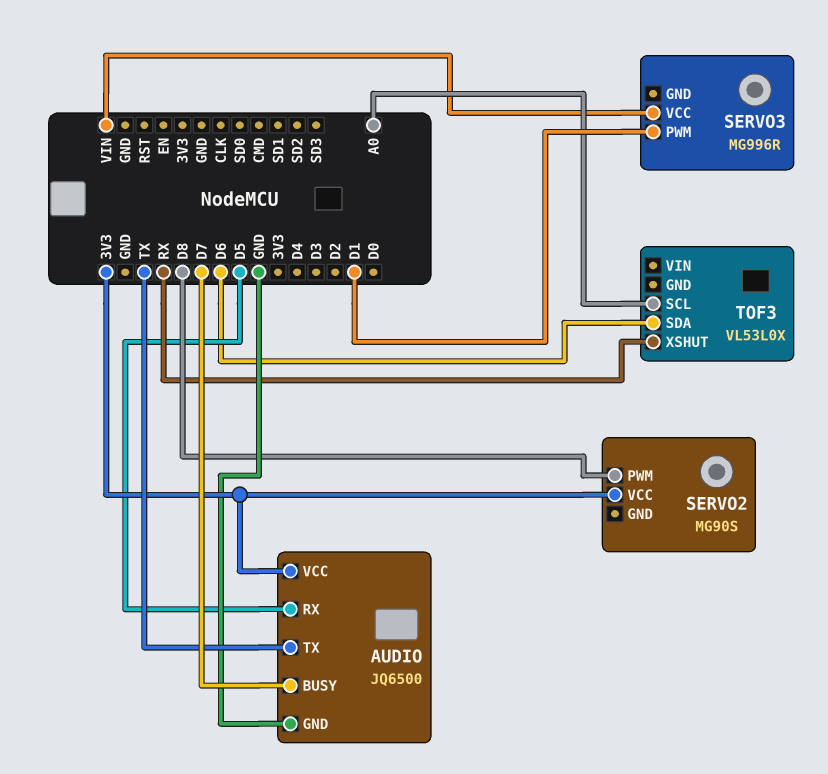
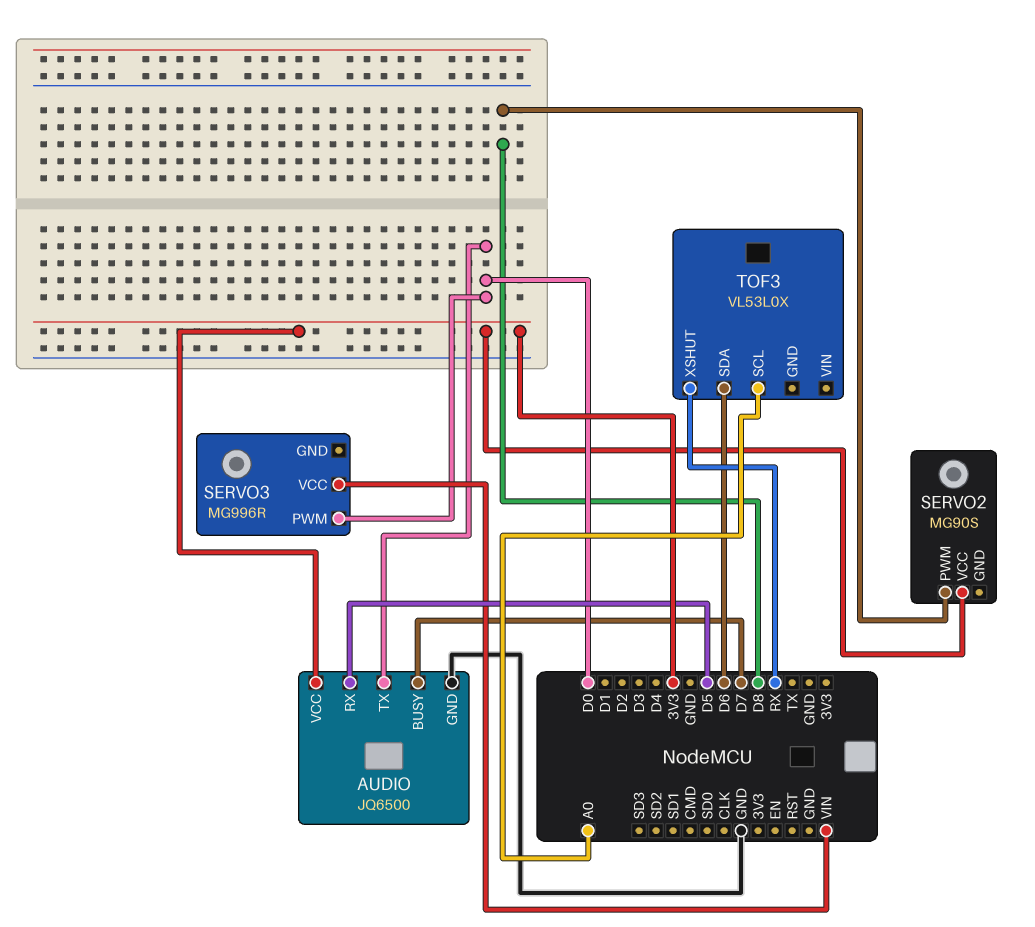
AUDIO pin TX: TX -> D0
SERVO3 pin PWM: D1 -> D0

